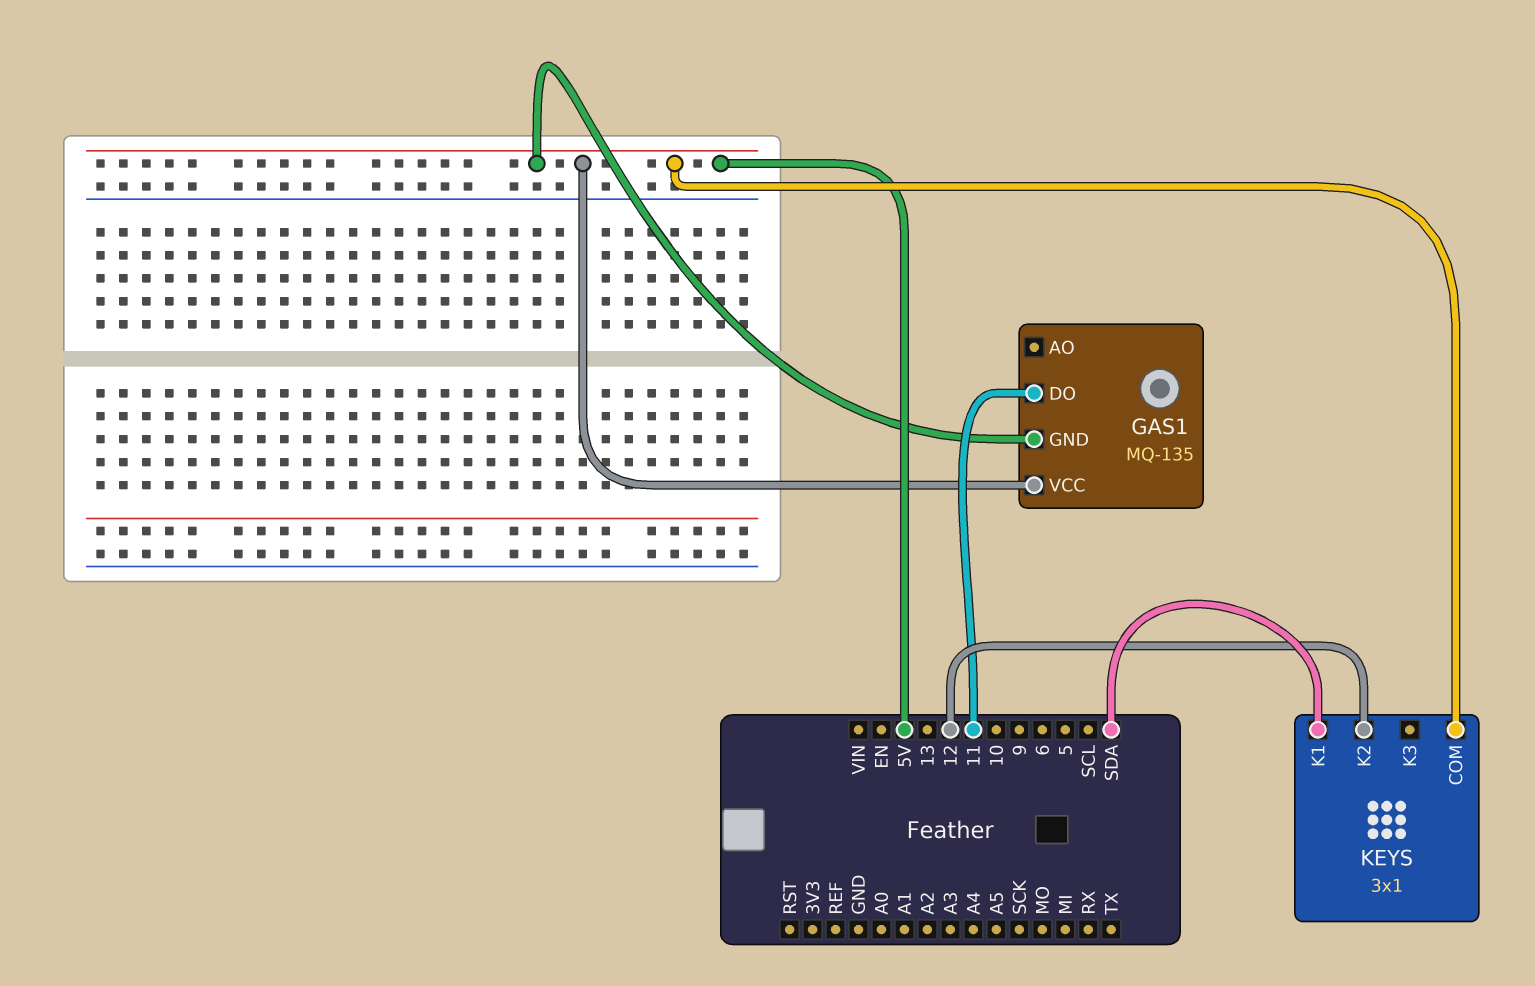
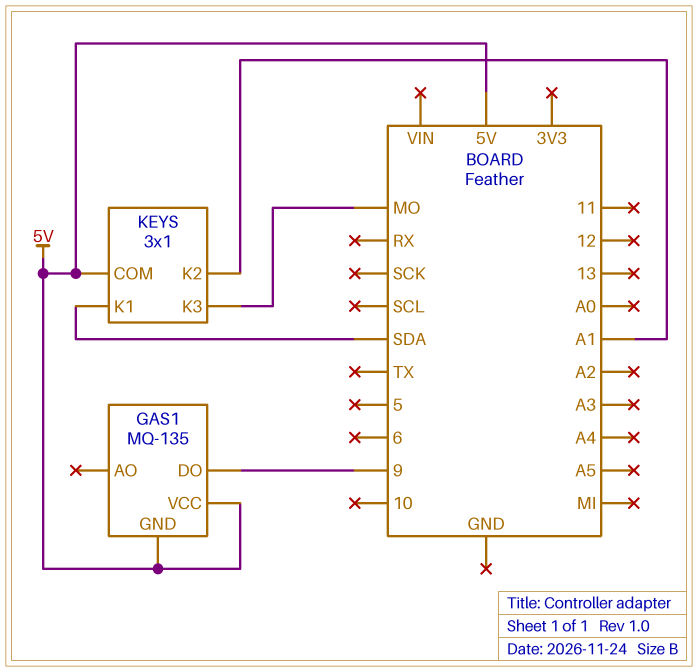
GAS1 pin DO: 11 -> 9
KEYS pin K2: 12 -> A1
KEYS pin K3: none -> MO

